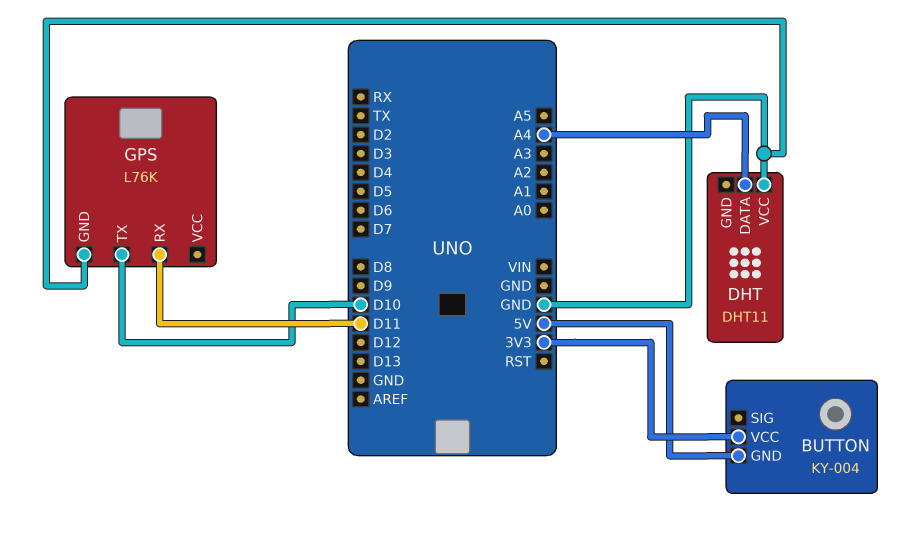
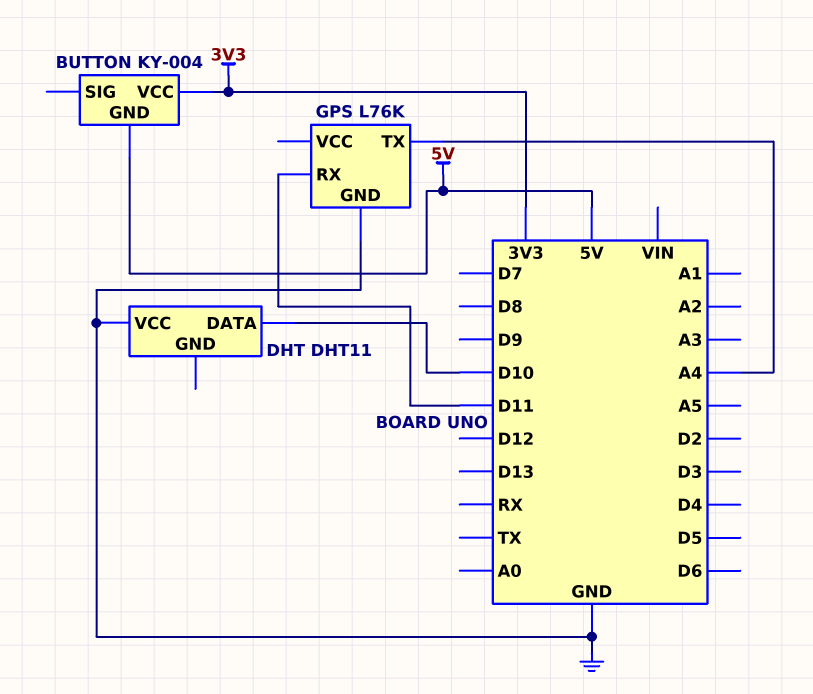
DHT pin DATA: A4 -> D10
GPS pin TX: D10 -> A4

